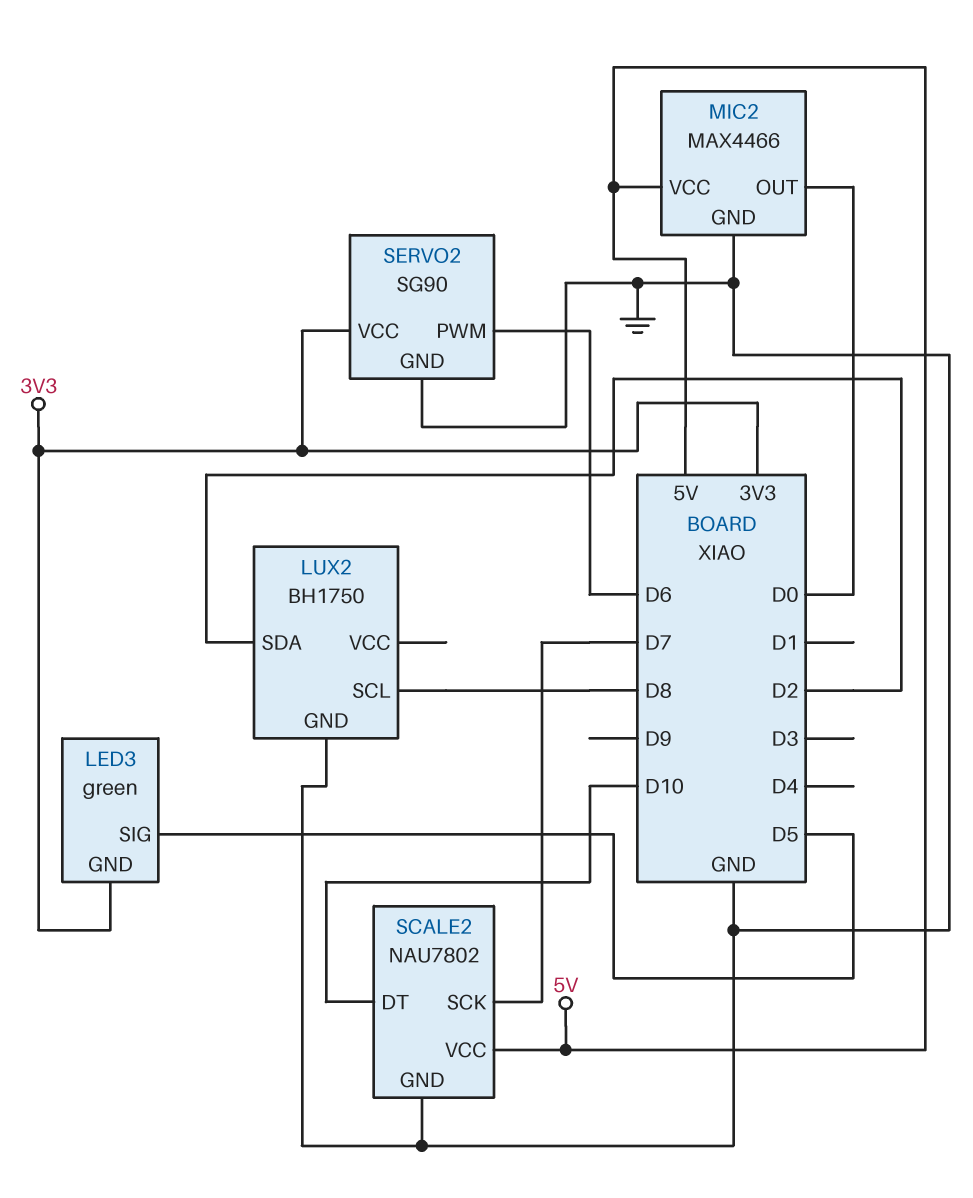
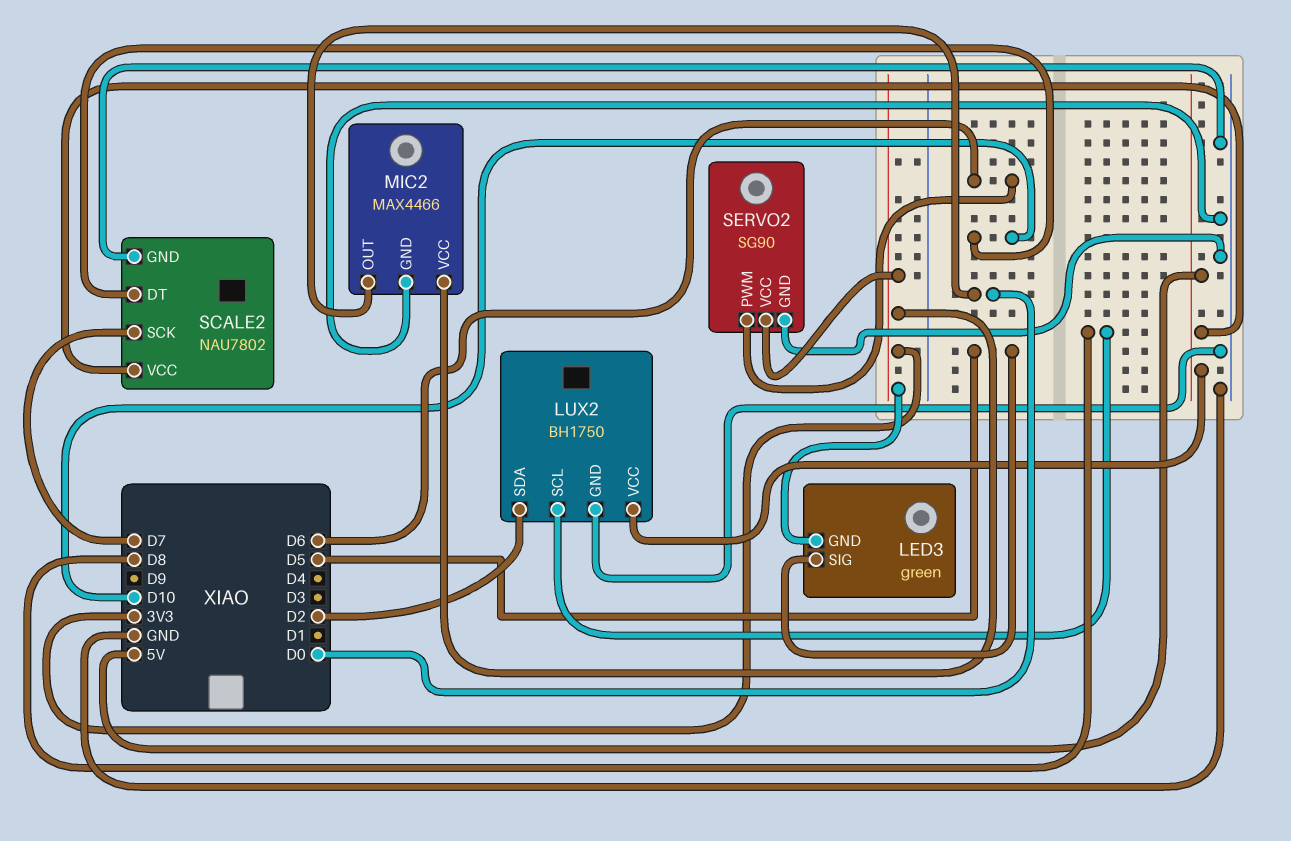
LUX2 pin VCC: none -> 5V
MIC2 pin VCC: 5V -> 3V3

